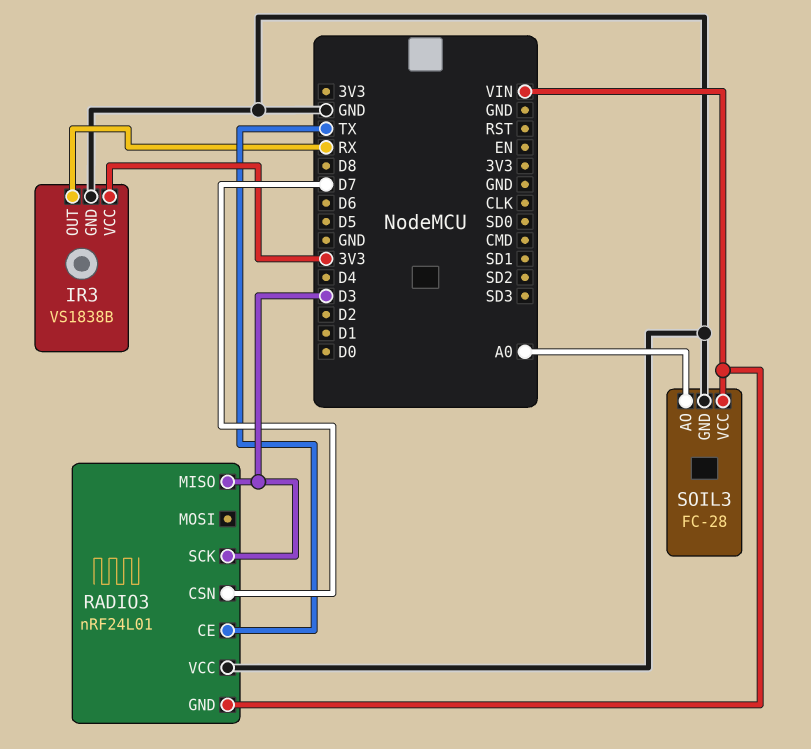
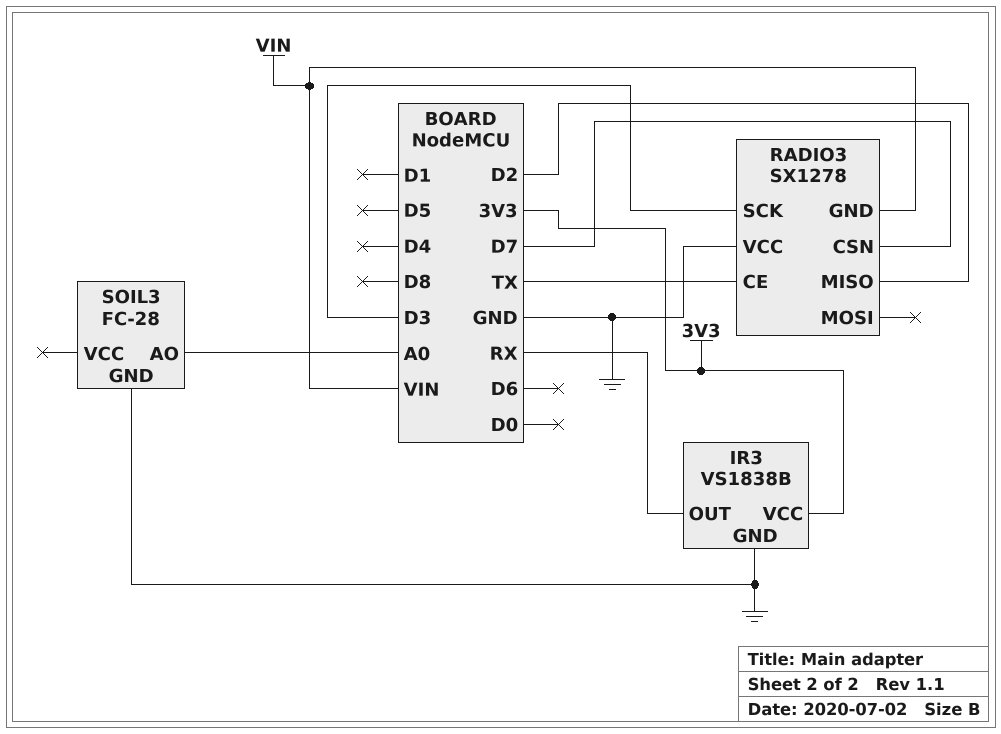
RADIO3: nRF24L01 -> SX1278
RADIO3 pin MISO: D3 -> D2
SOIL3 pin VCC: VIN -> none

